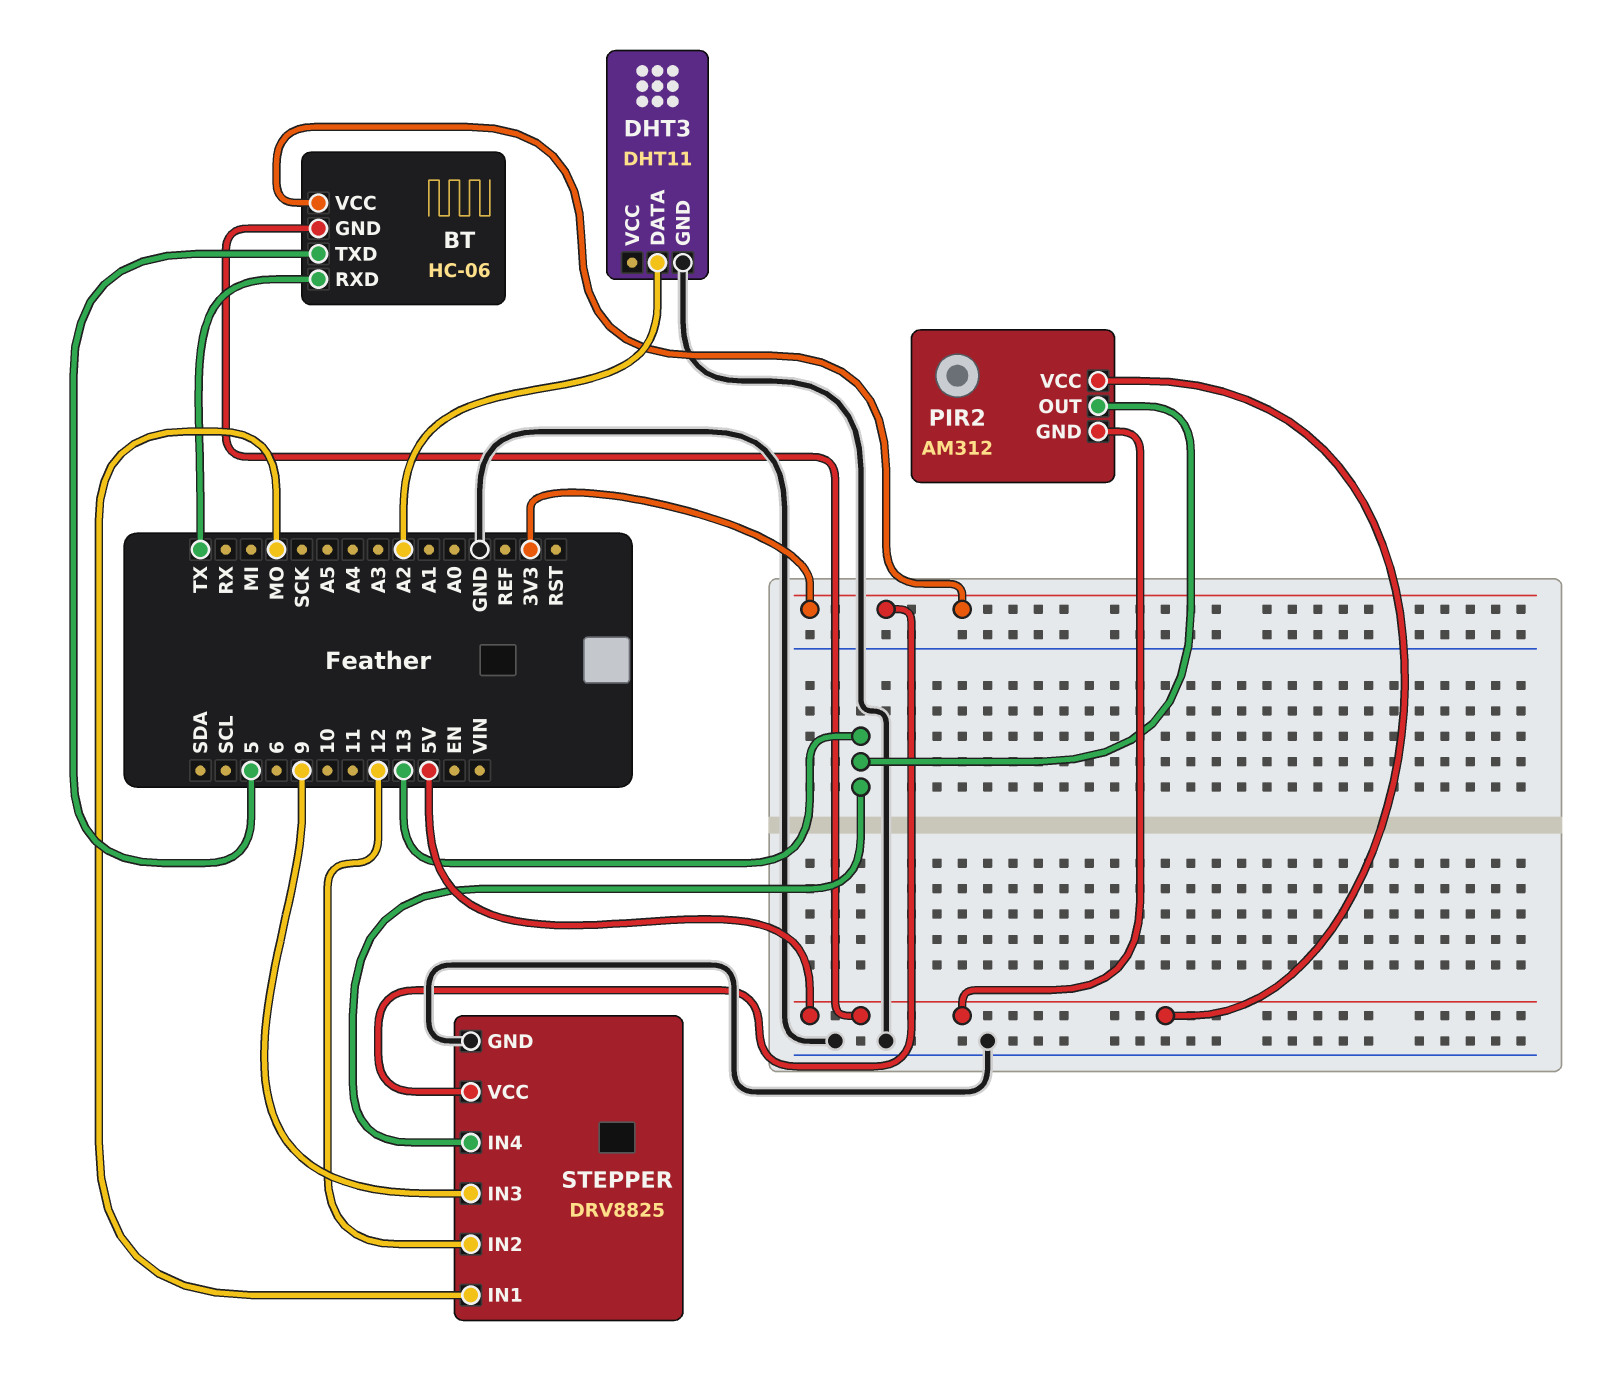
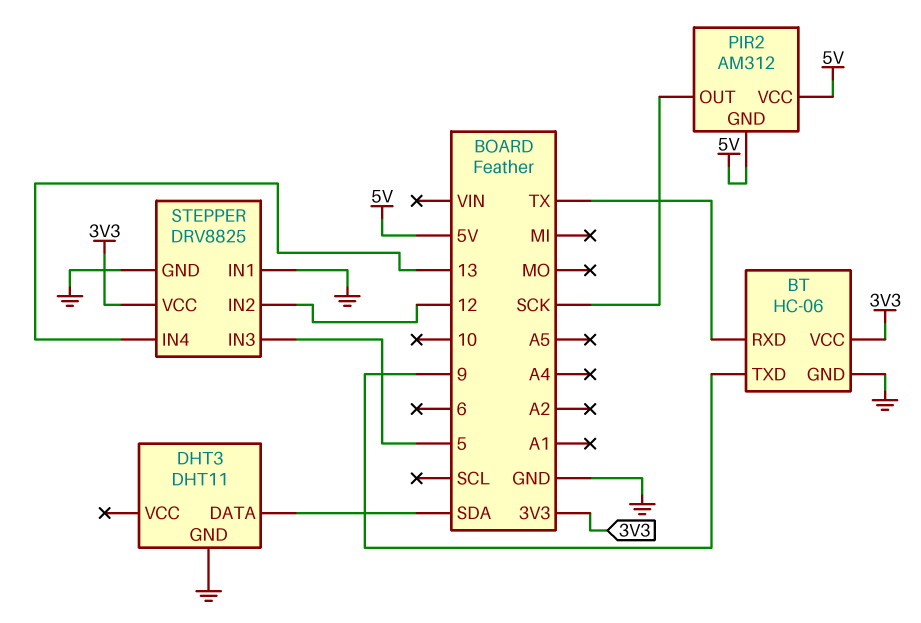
BT pin GND: 5V -> GND
BT pin TXD: 5 -> 9
DHT3 pin DATA: A2 -> SDA
PIR2 pin OUT: 13 -> SCK
STEPPER pin IN1: MO -> GND
STEPPER pin IN3: 9 -> 5

